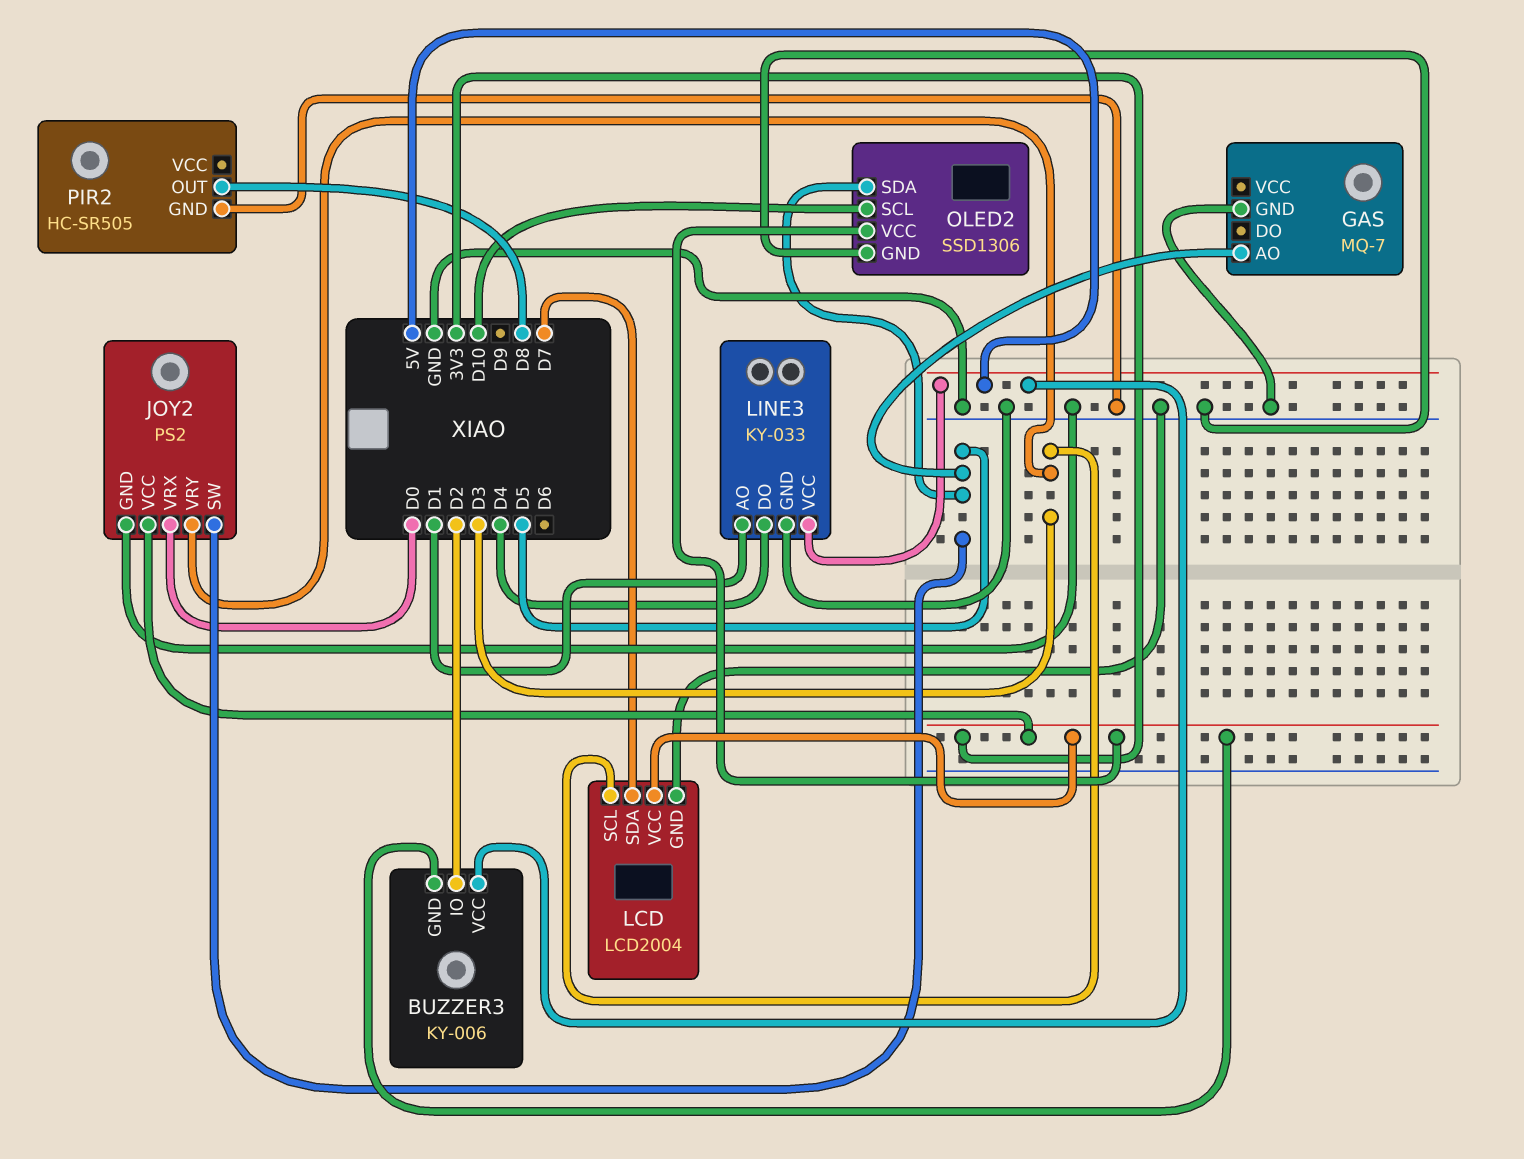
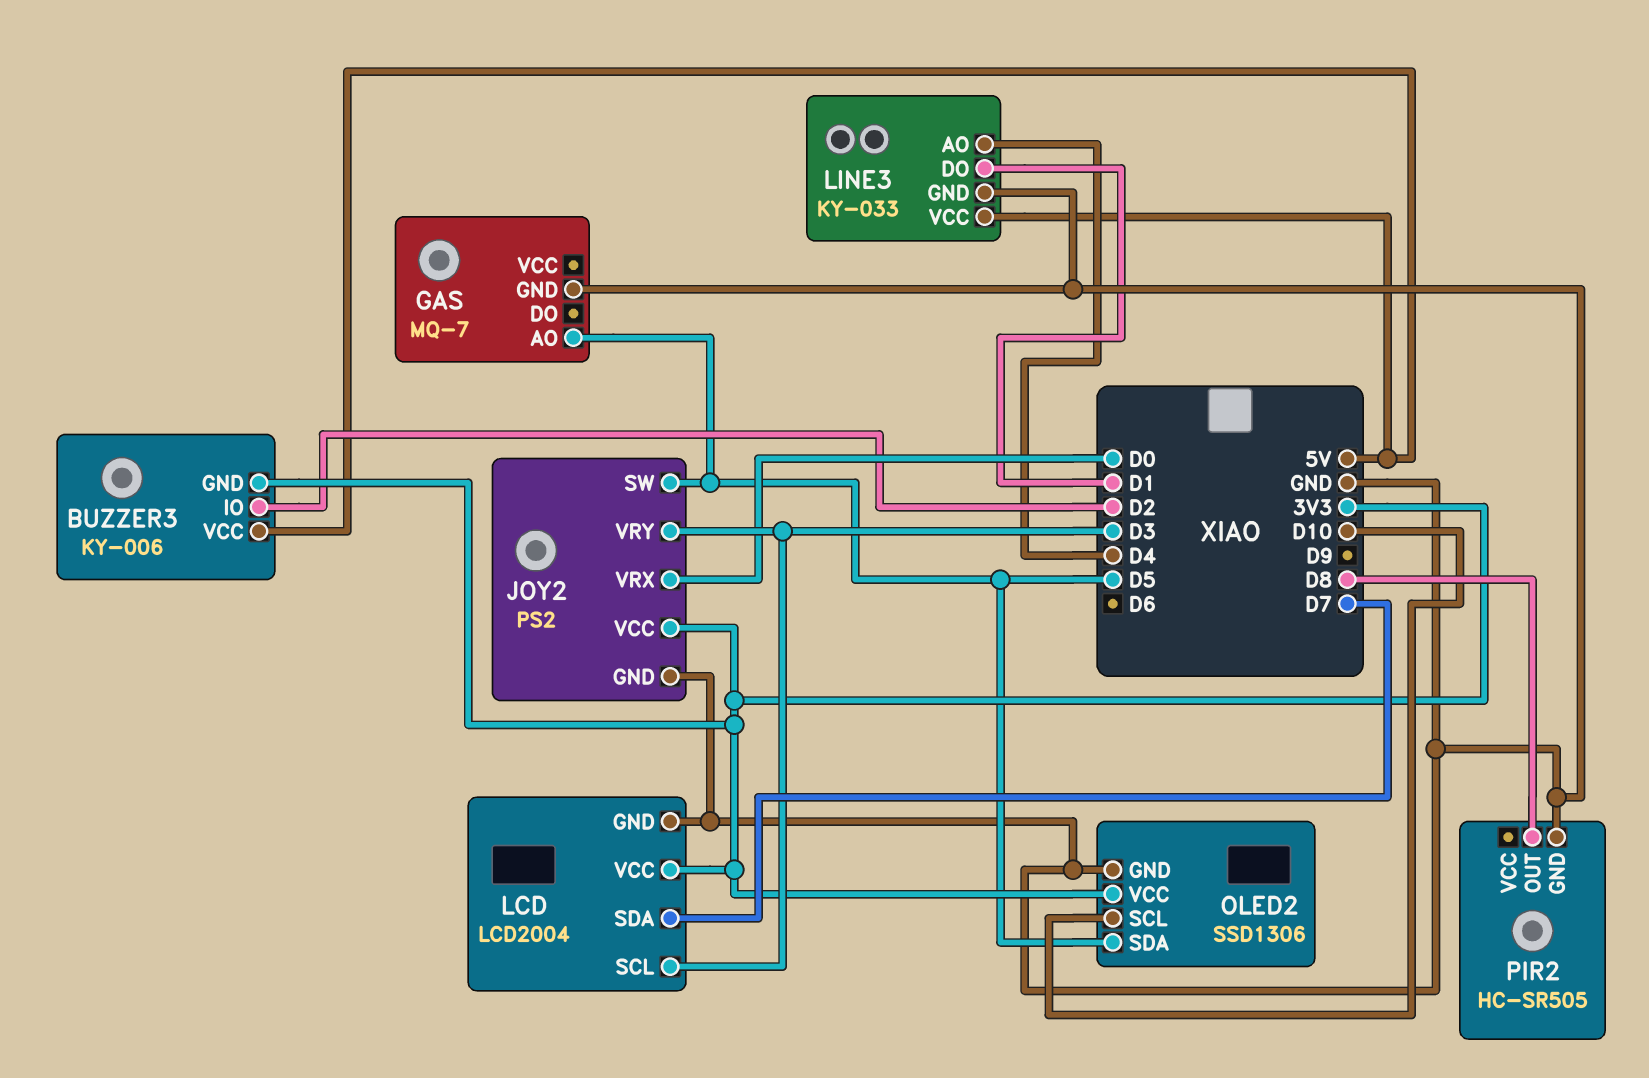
LINE3 pin AO: D1 -> D4
LINE3 pin DO: D4 -> D1

